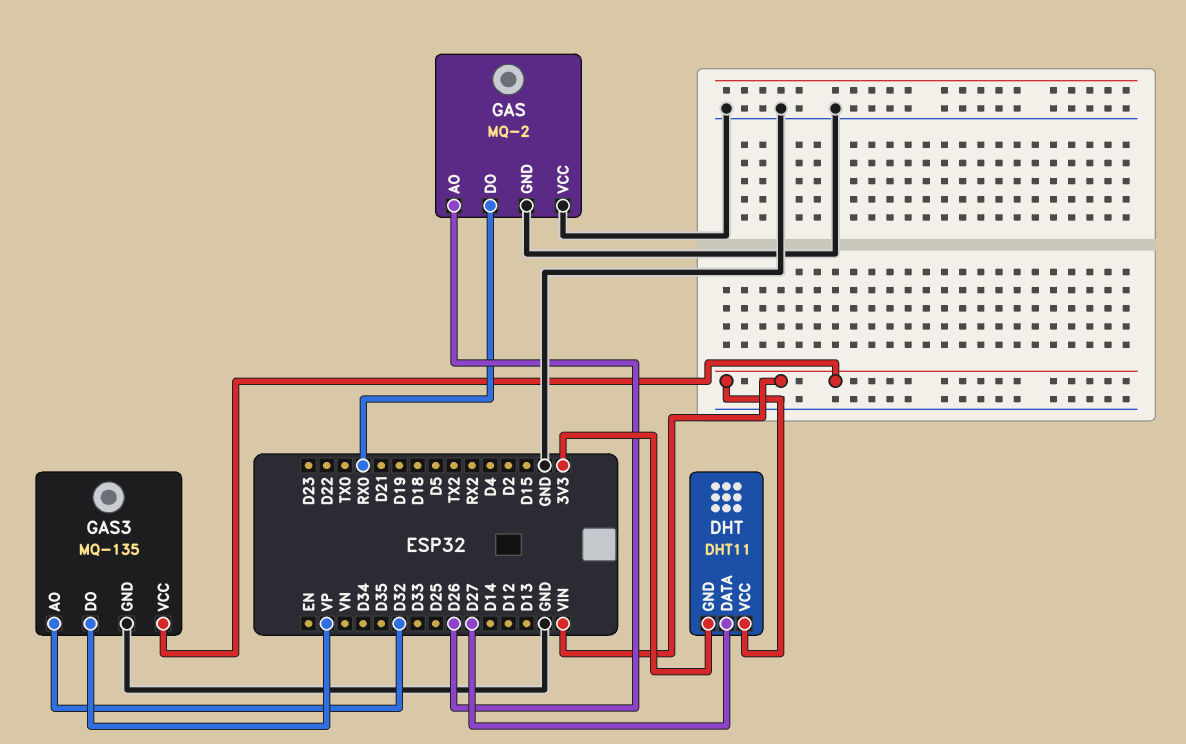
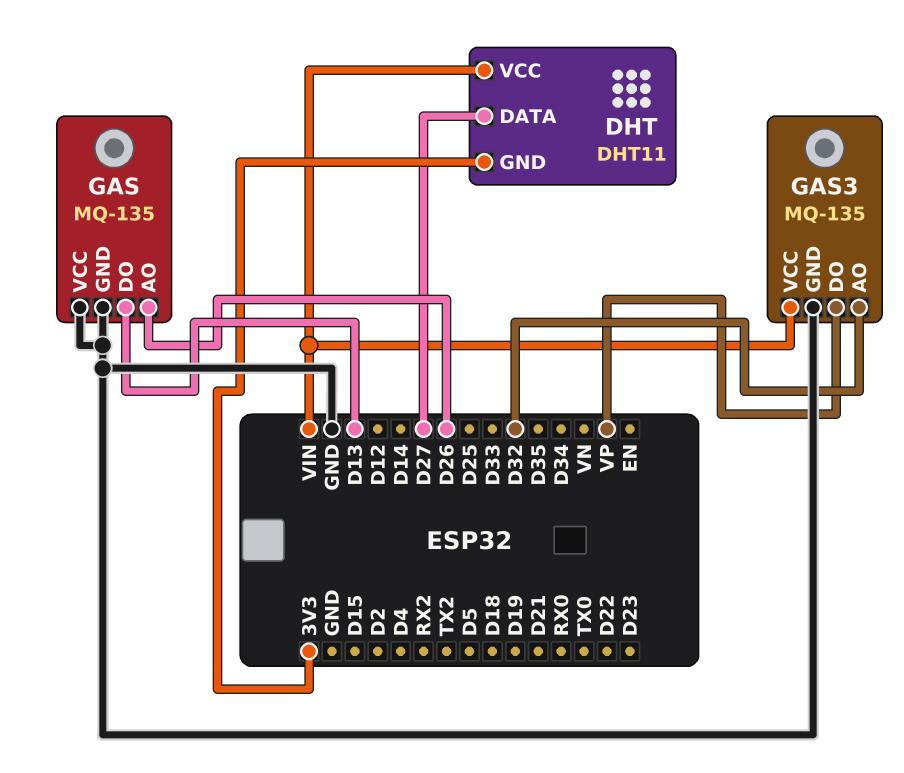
GAS: MQ-2 -> MQ-135
GAS pin DO: RX0 -> D13

